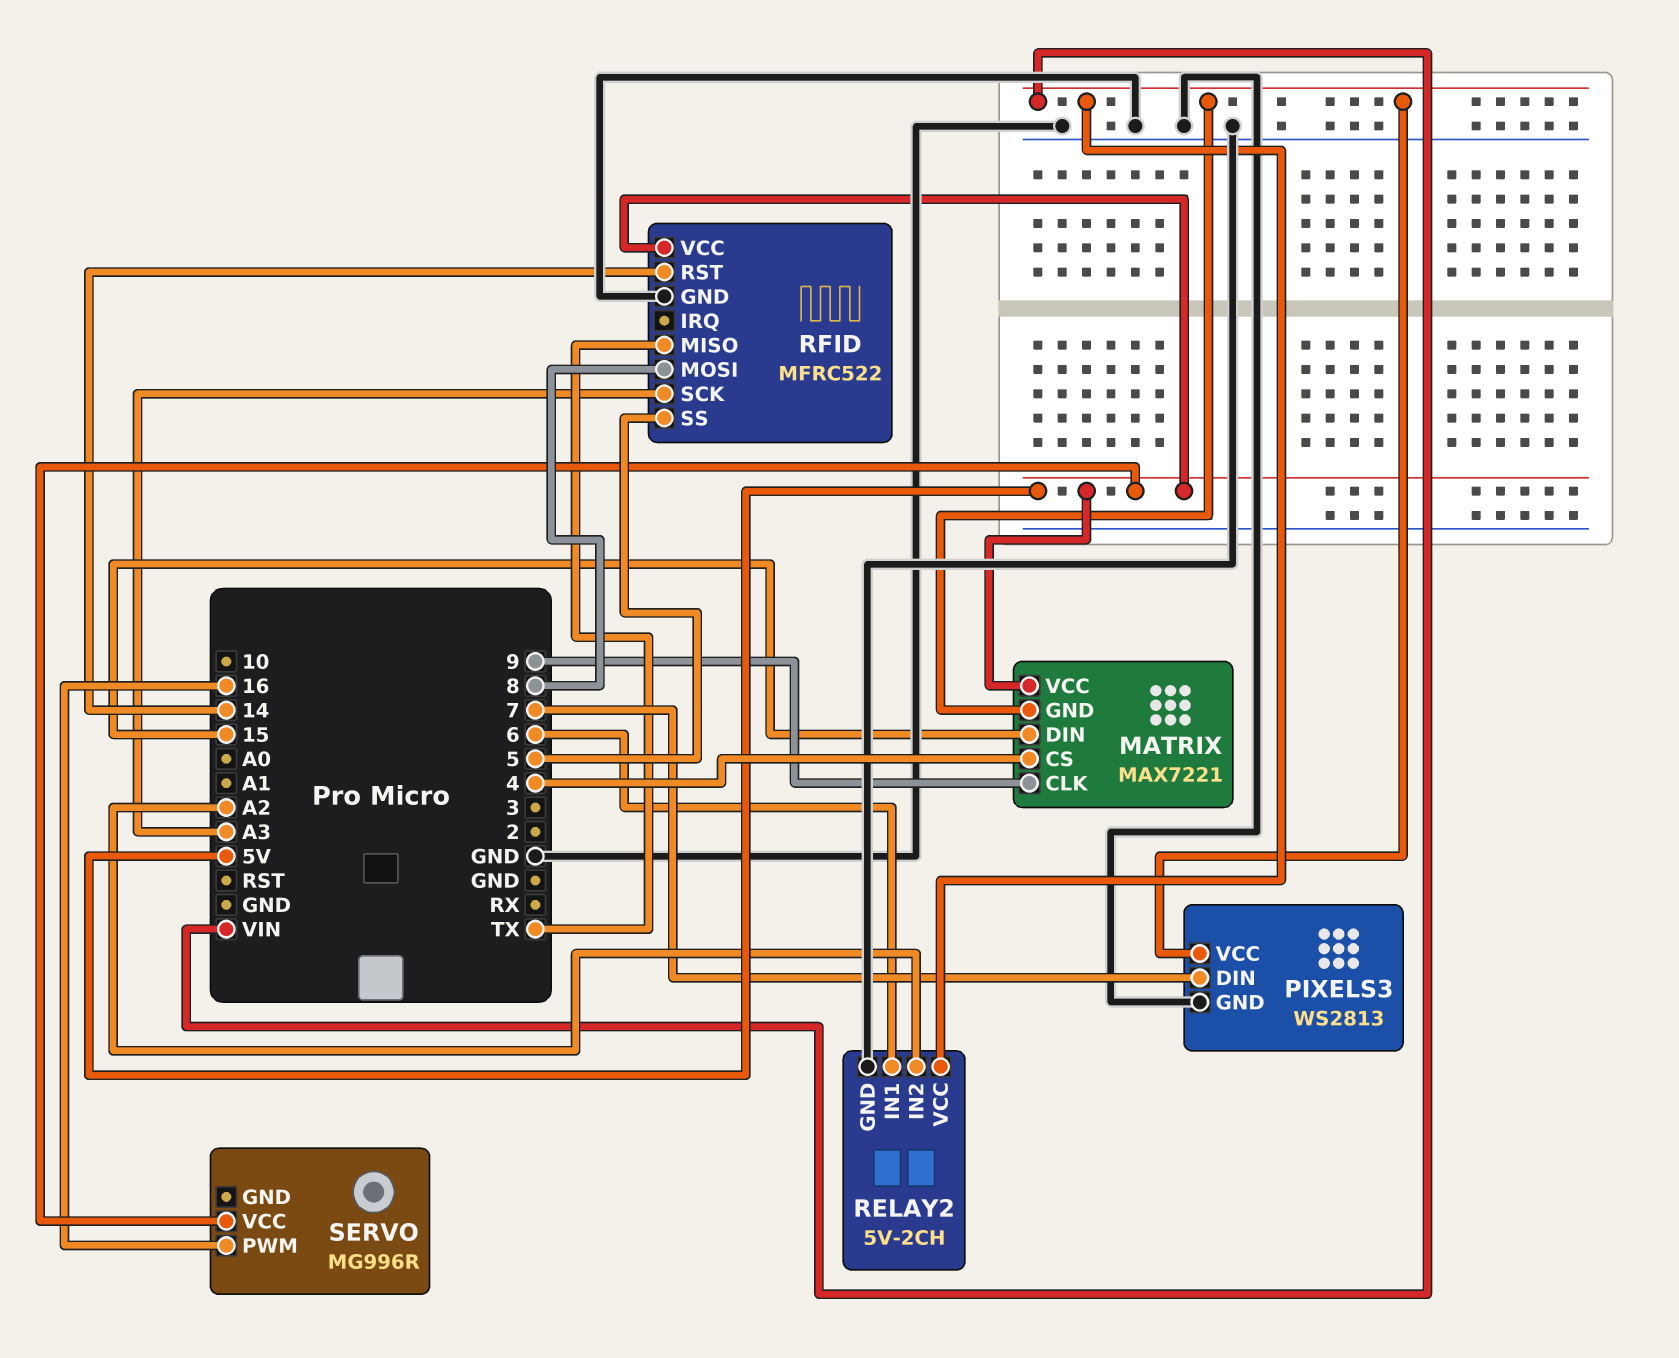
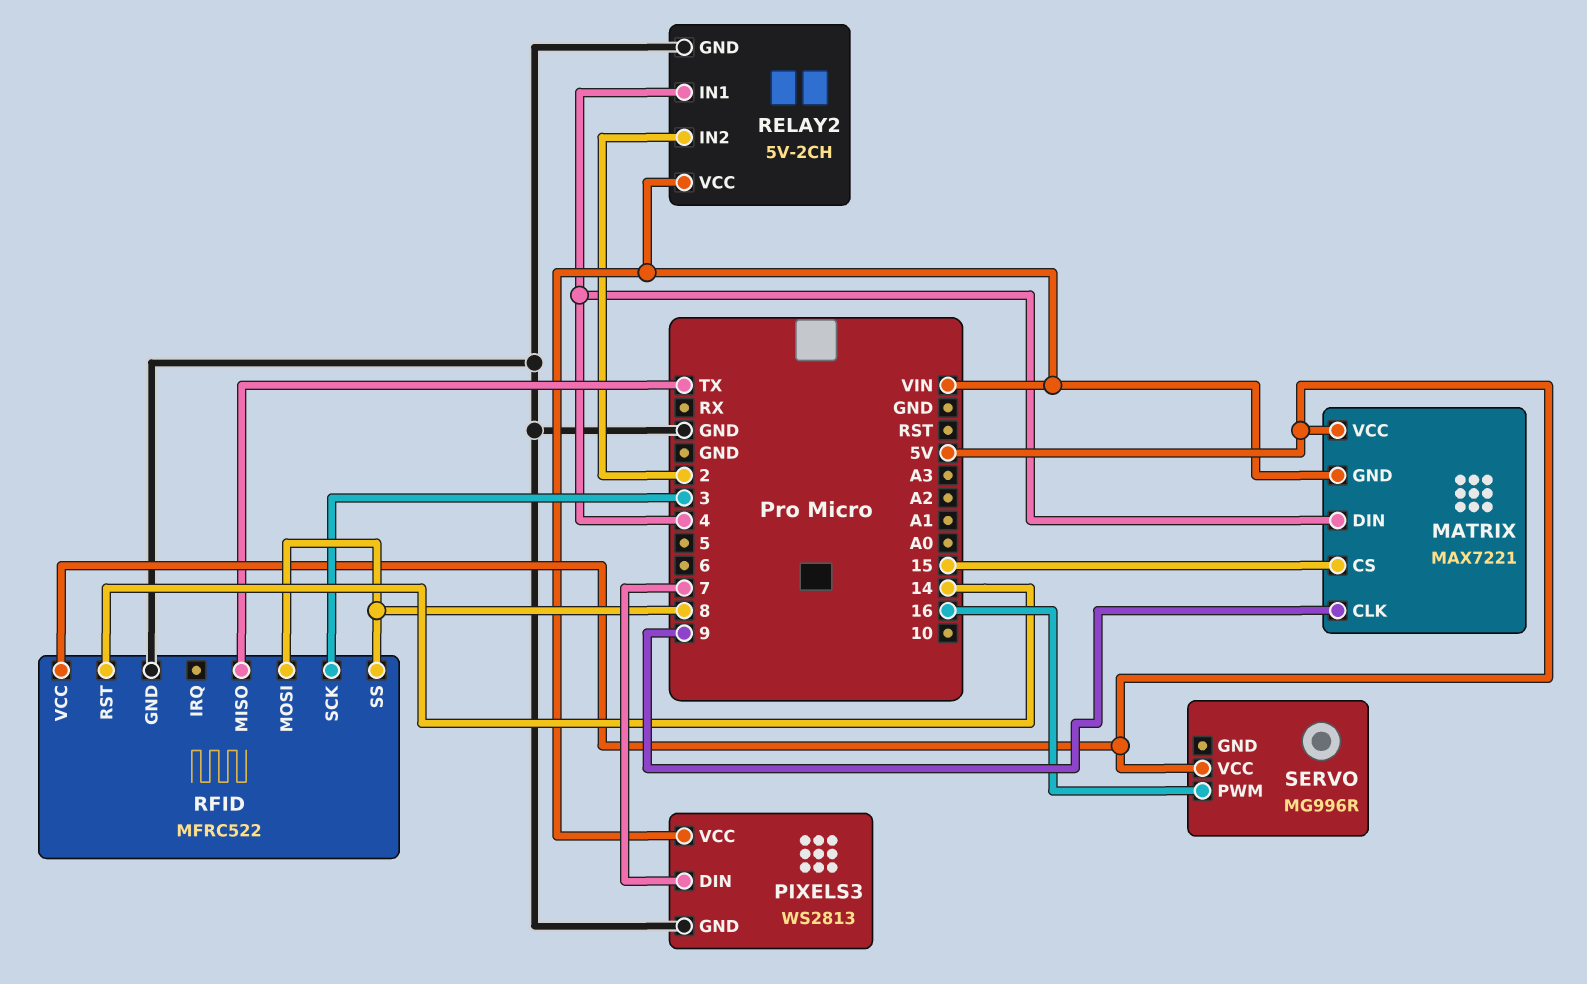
MATRIX pin CS: 4 -> 15
MATRIX pin DIN: 15 -> 4
RELAY2 pin IN1: 6 -> 4
RELAY2 pin IN2: A2 -> 2
RFID pin SCK: A3 -> 3
RFID pin SS: 5 -> 8

